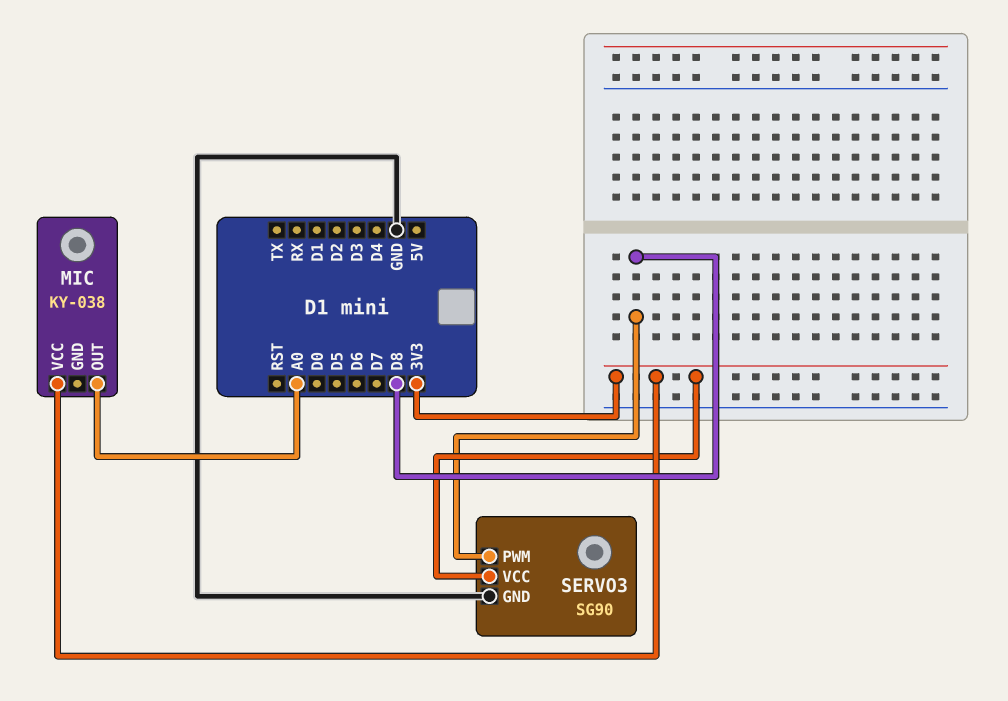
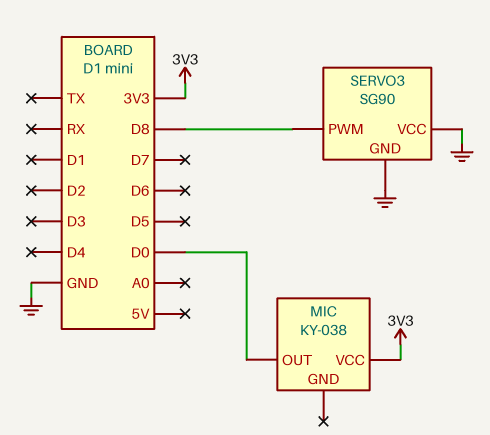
MIC pin OUT: A0 -> D0
SERVO3 pin VCC: 3V3 -> GND

